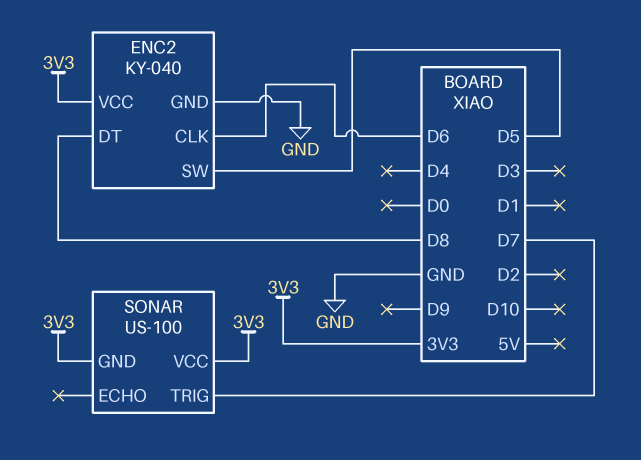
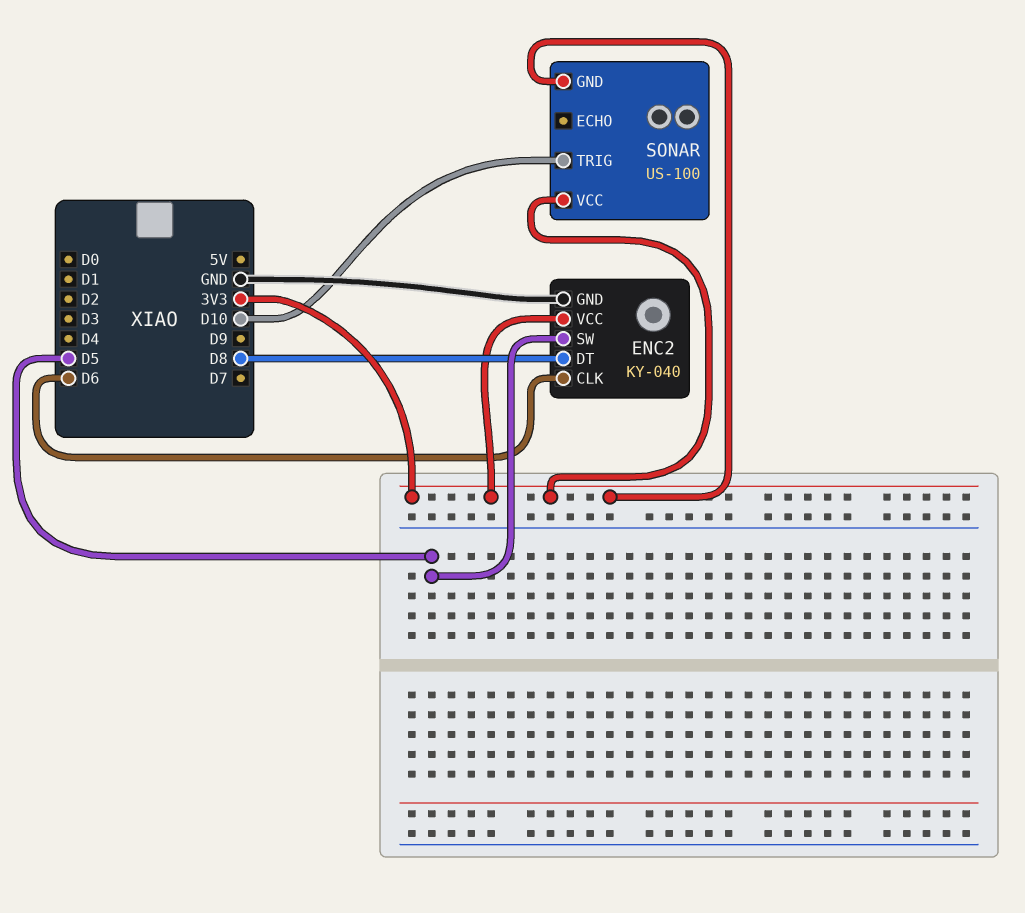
SONAR pin TRIG: D7 -> D10

